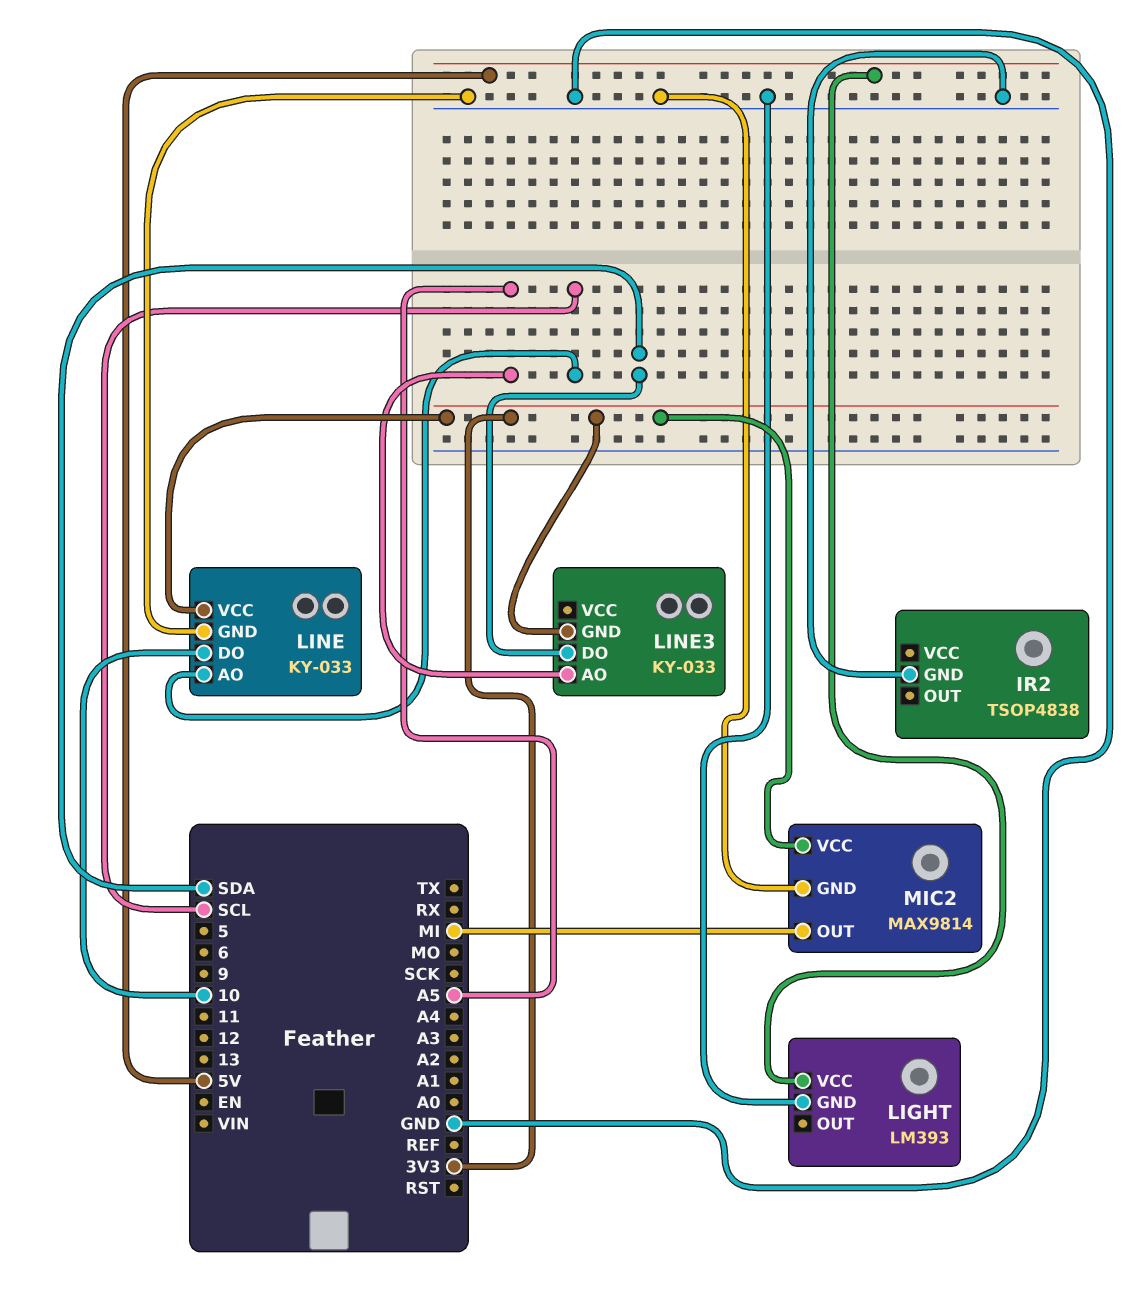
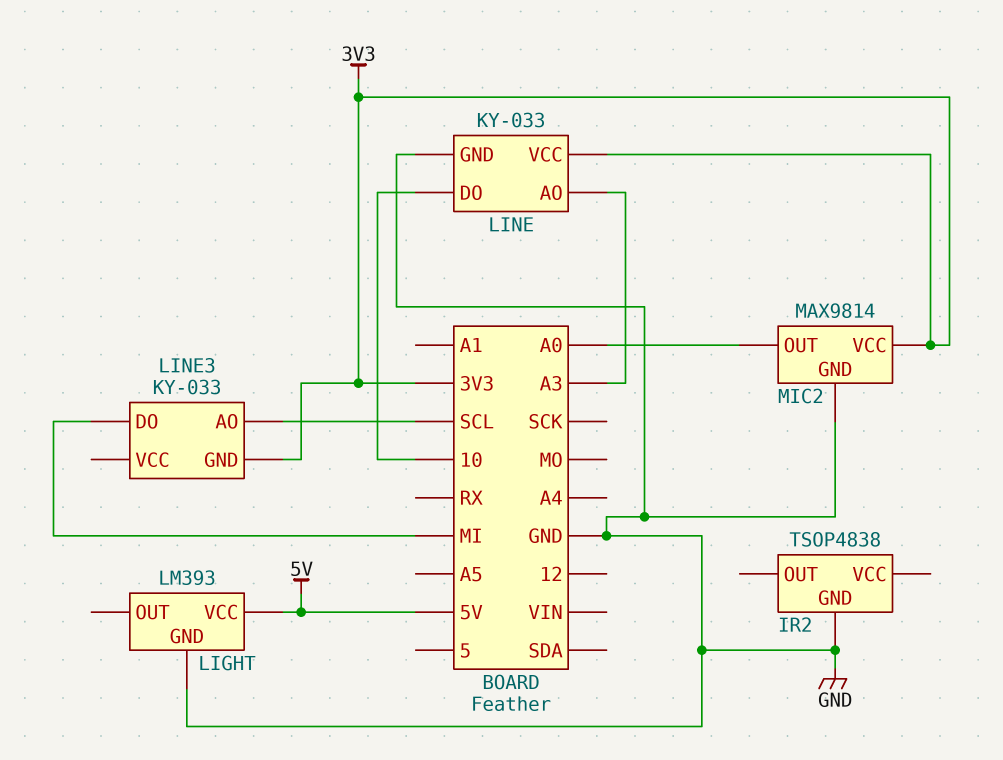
LINE pin AO: SCL -> A3
LINE3 pin AO: A5 -> SCL
LINE3 pin DO: SDA -> MI
MIC2 pin OUT: MI -> A0

